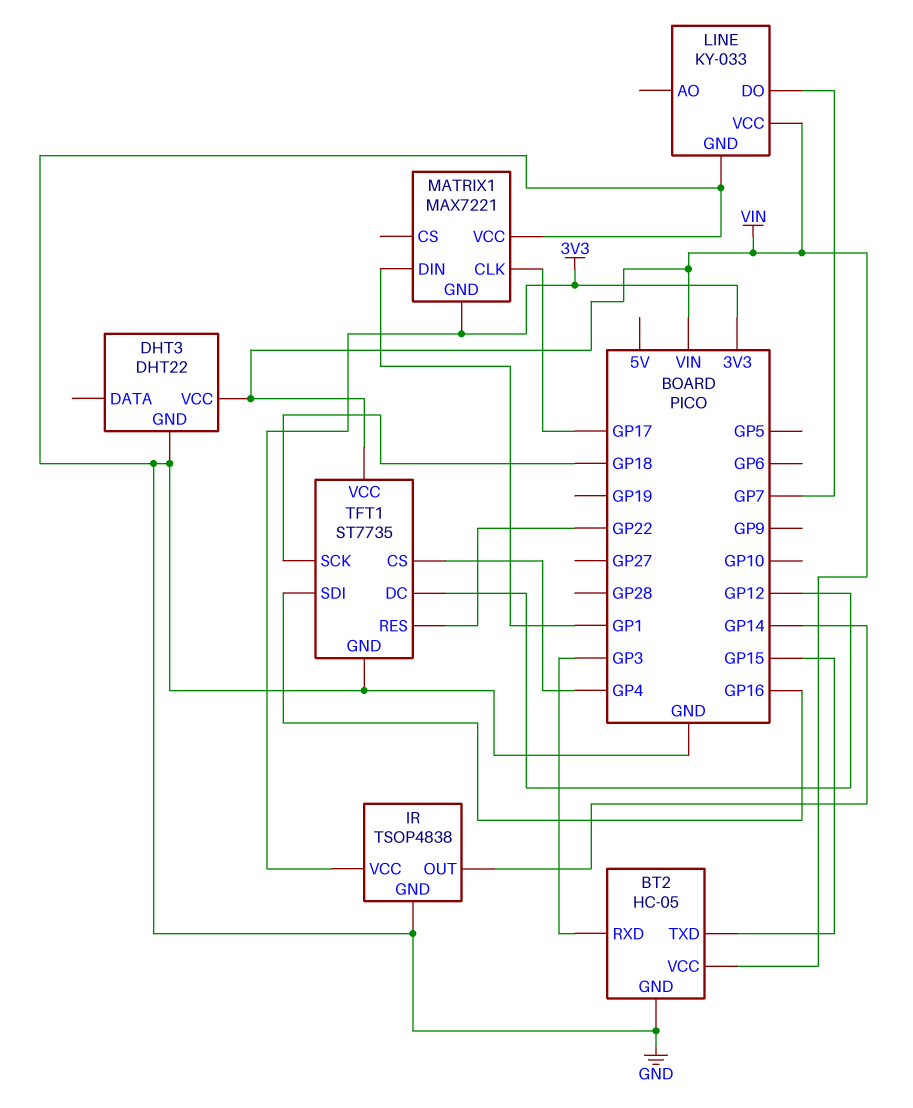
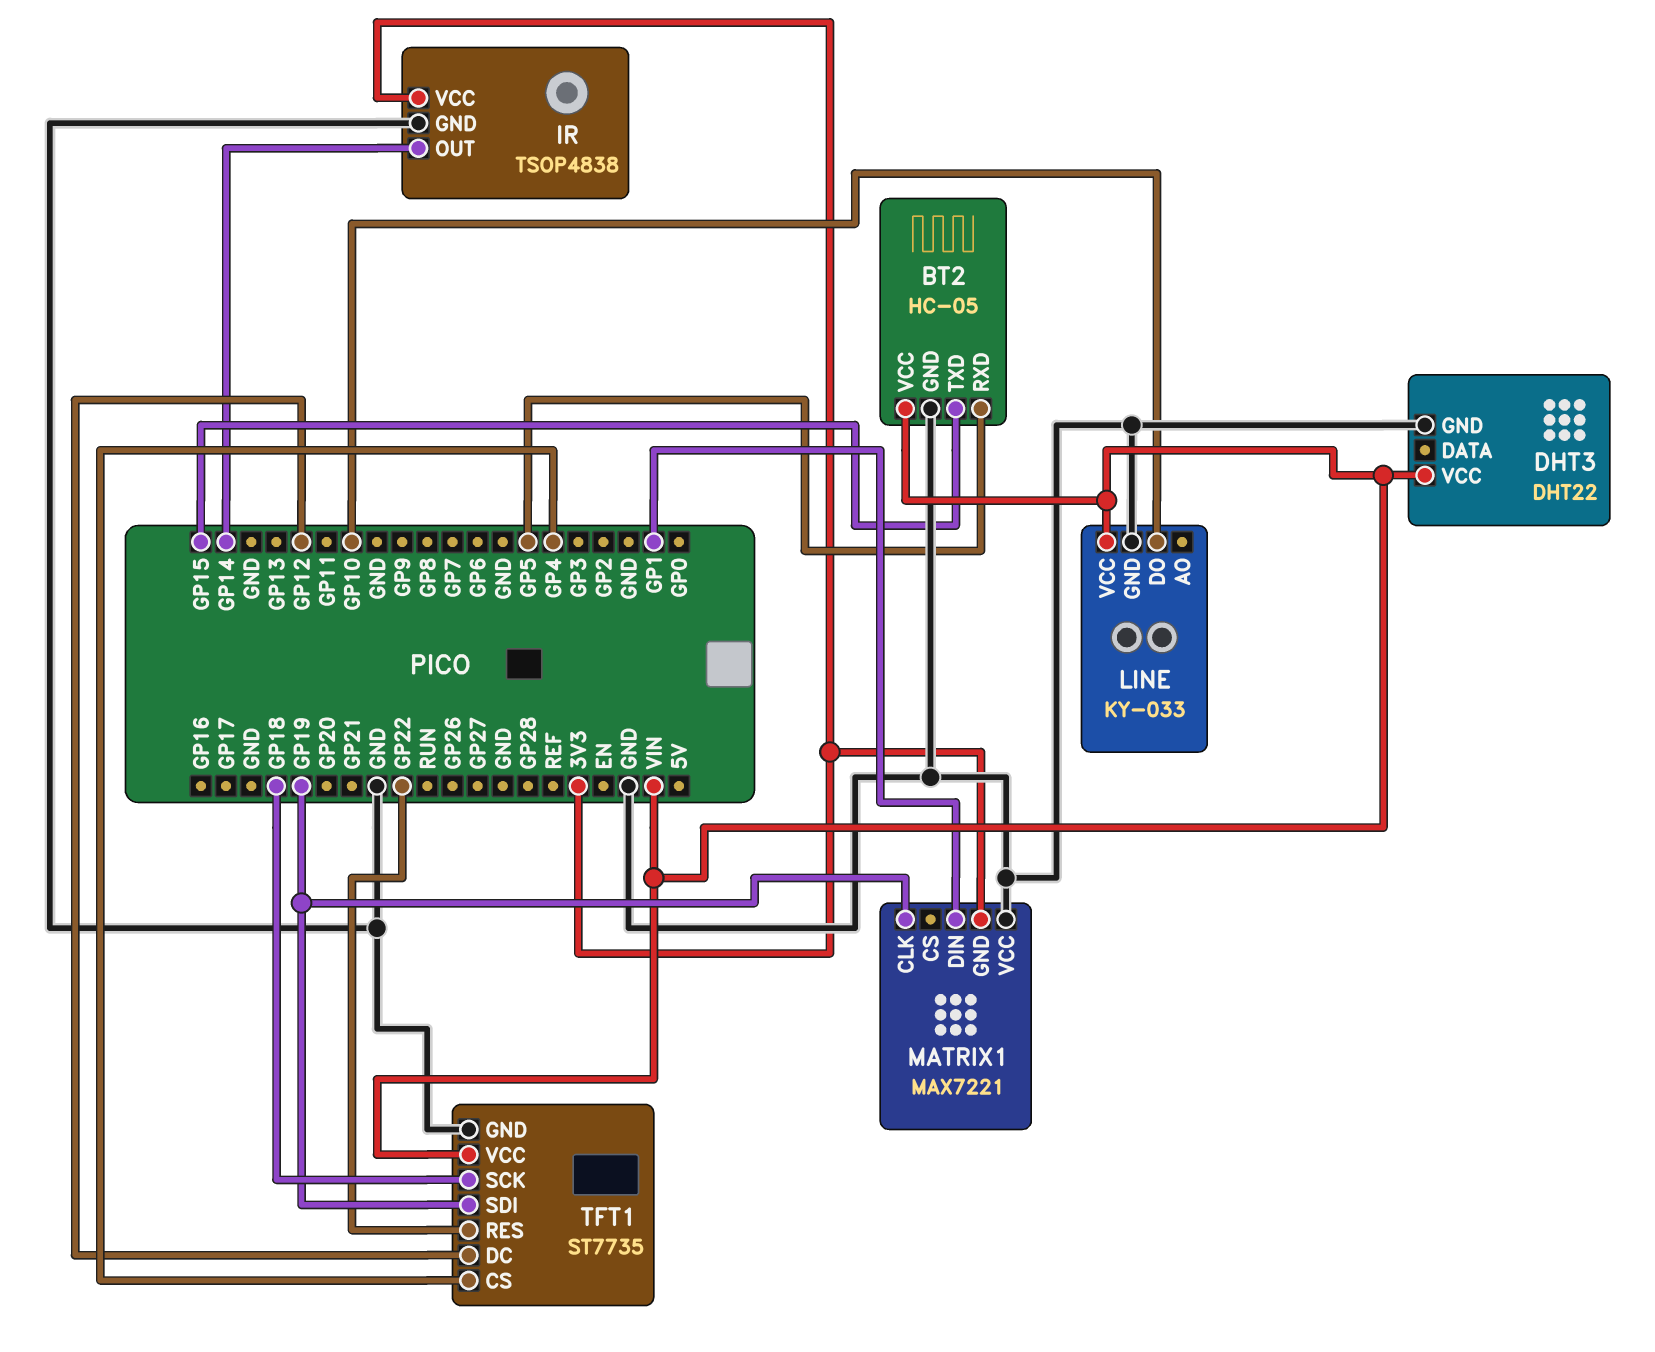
BT2 pin RXD: GP3 -> GP5
LINE pin DO: GP7 -> GP10
MATRIX1 pin CLK: GP17 -> GP19
TFT1 pin SDI: GP16 -> GP19

